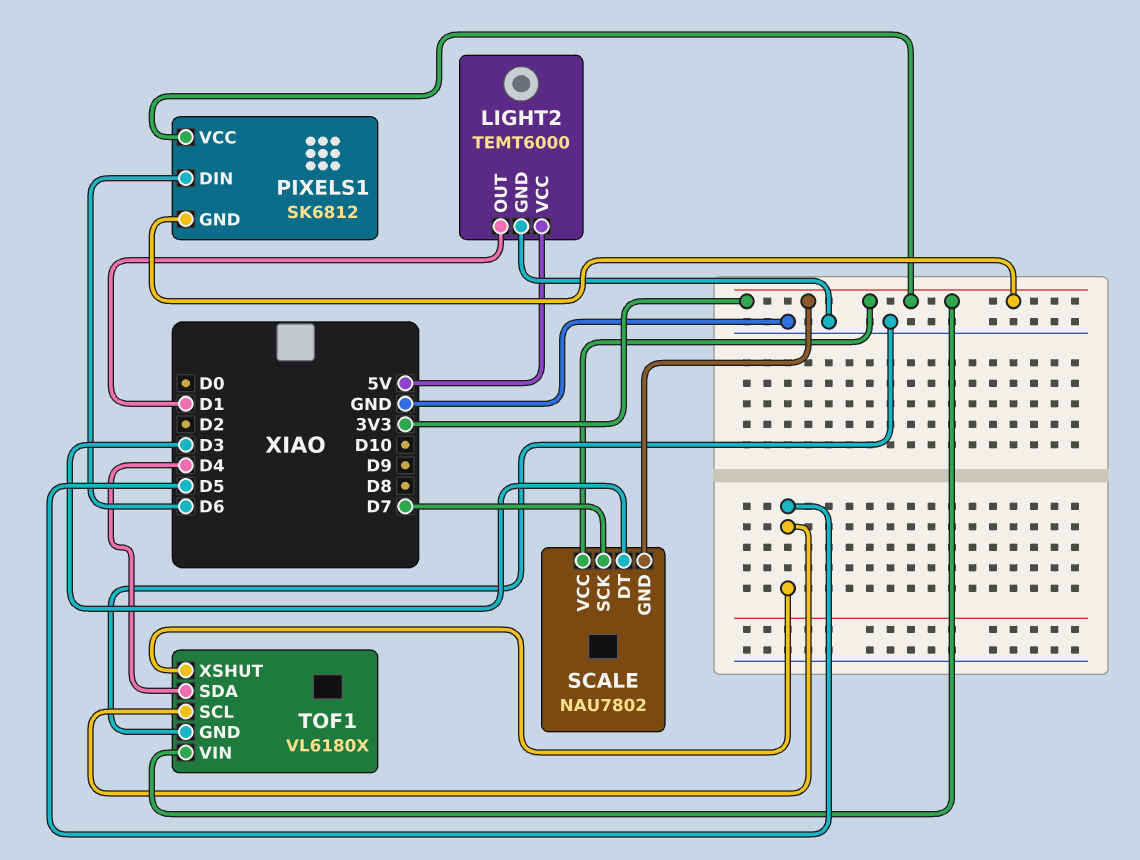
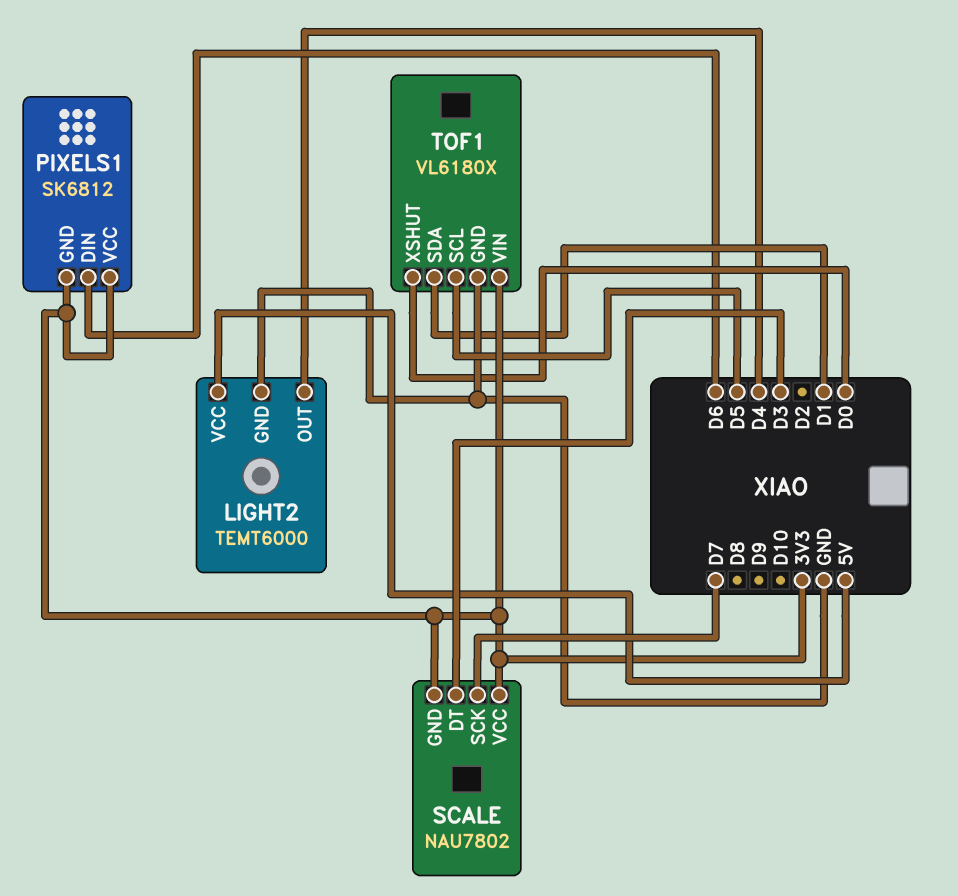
LIGHT2 pin OUT: D1 -> D4
TOF1 pin SDA: D4 -> D1
TOF1 pin XSHUT: D5 -> D0

